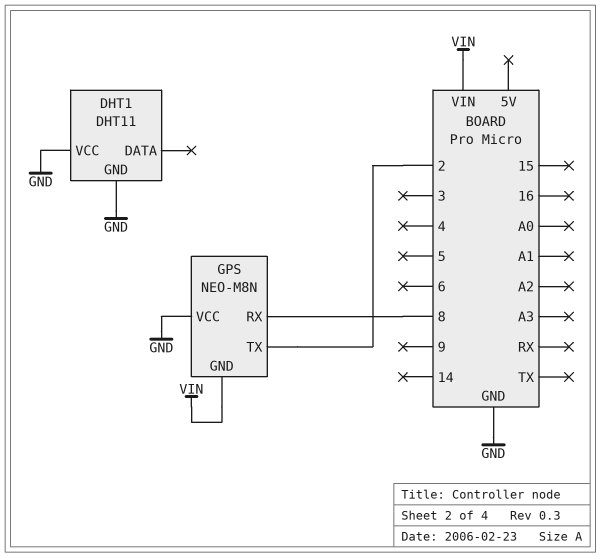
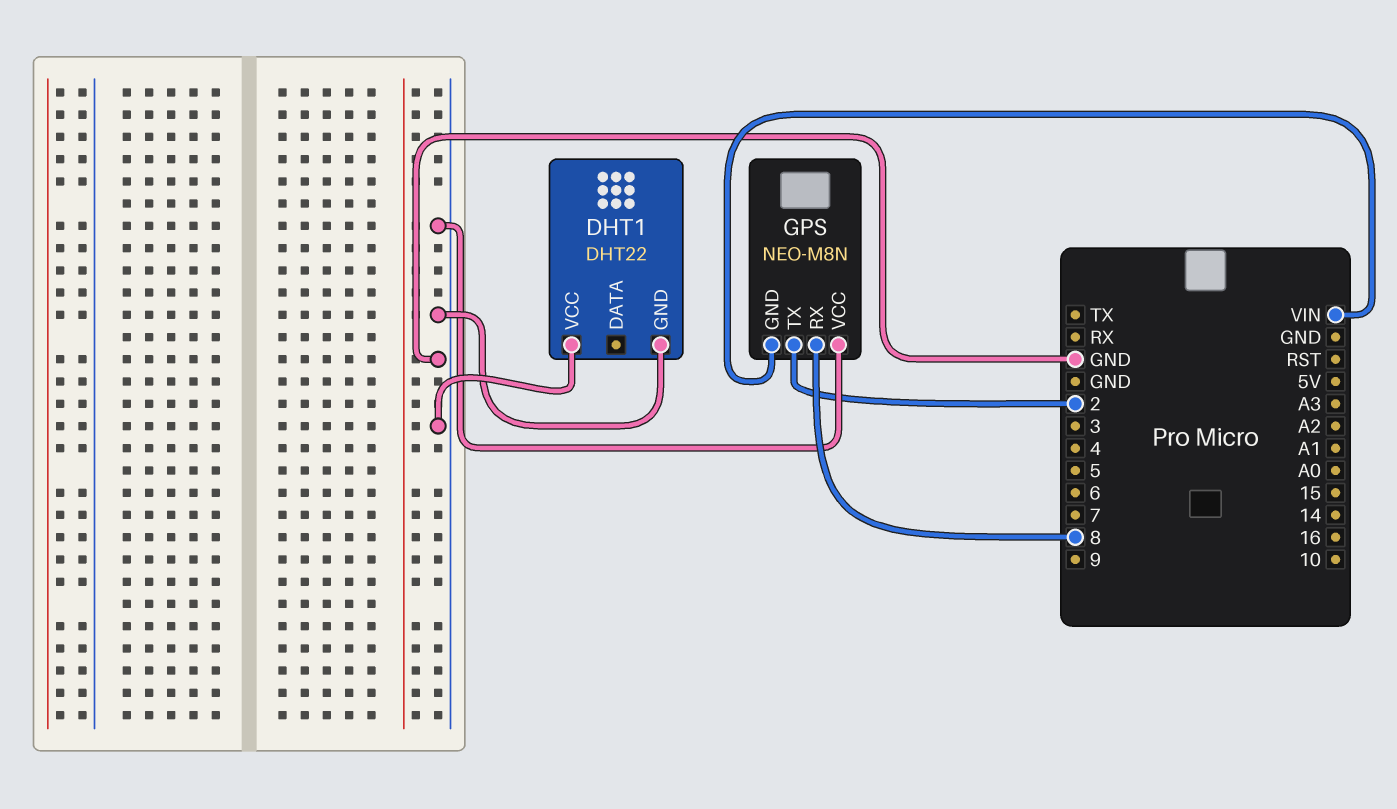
DHT1: DHT11 -> DHT22

